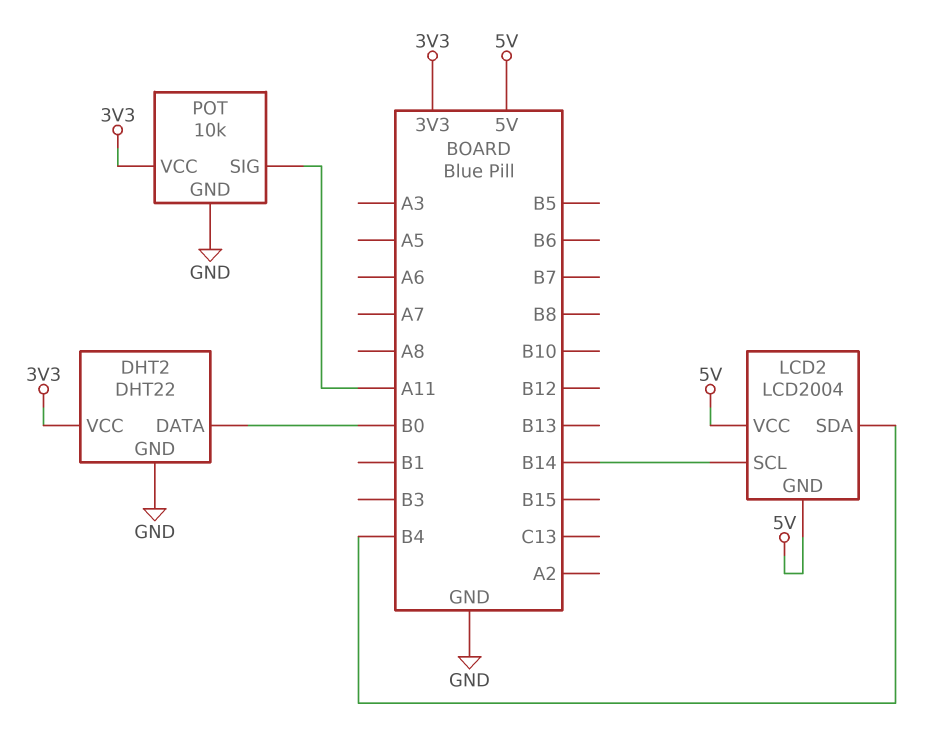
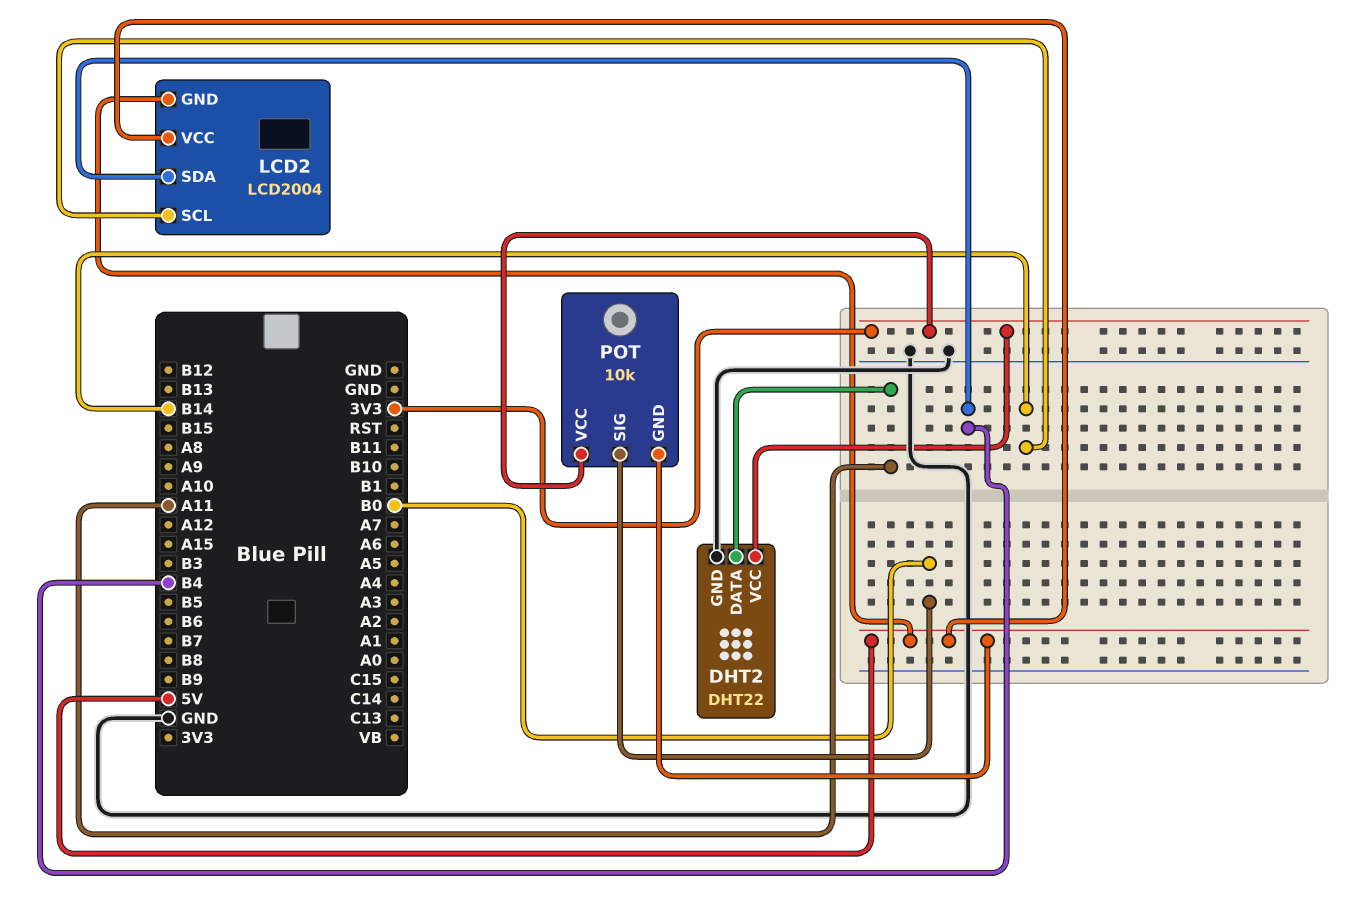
DHT2 pin DATA: B0 -> A11
POT pin GND: GND -> 5V
POT pin SIG: A11 -> B0

